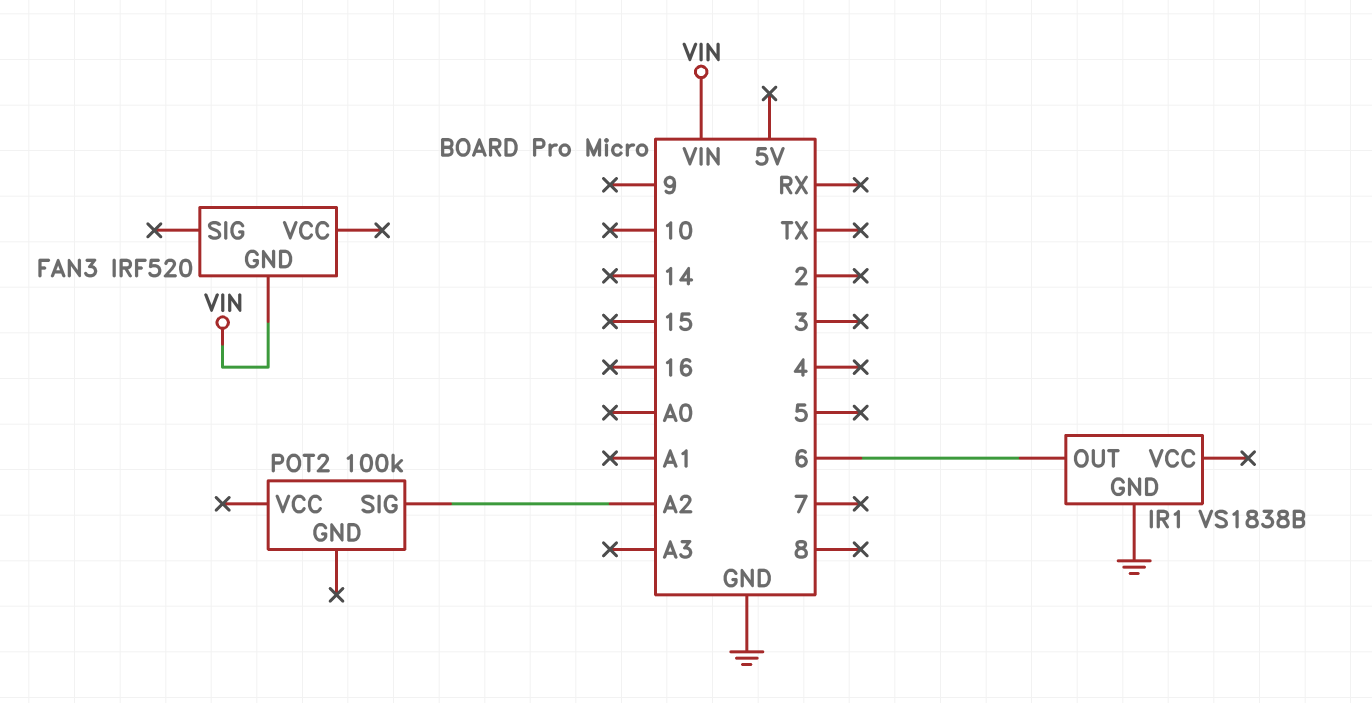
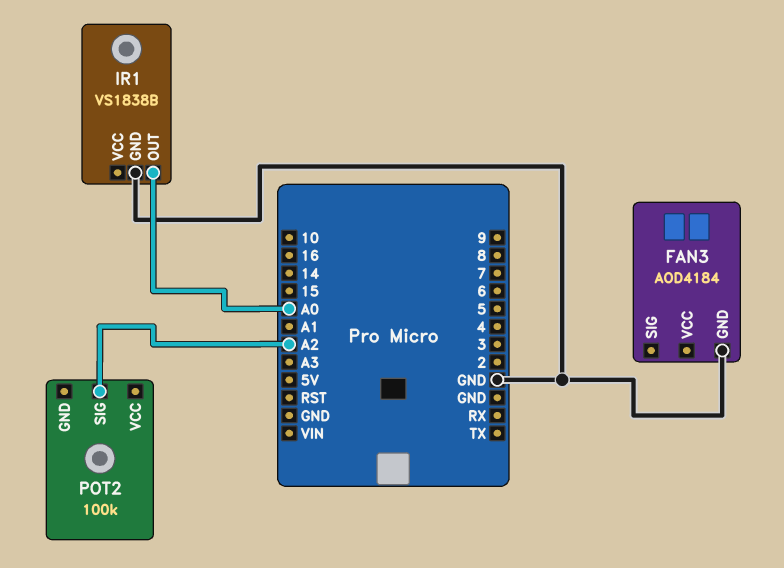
FAN3: IRF520 -> AOD4184
FAN3 pin GND: VIN -> GND
IR1 pin OUT: 6 -> A0

